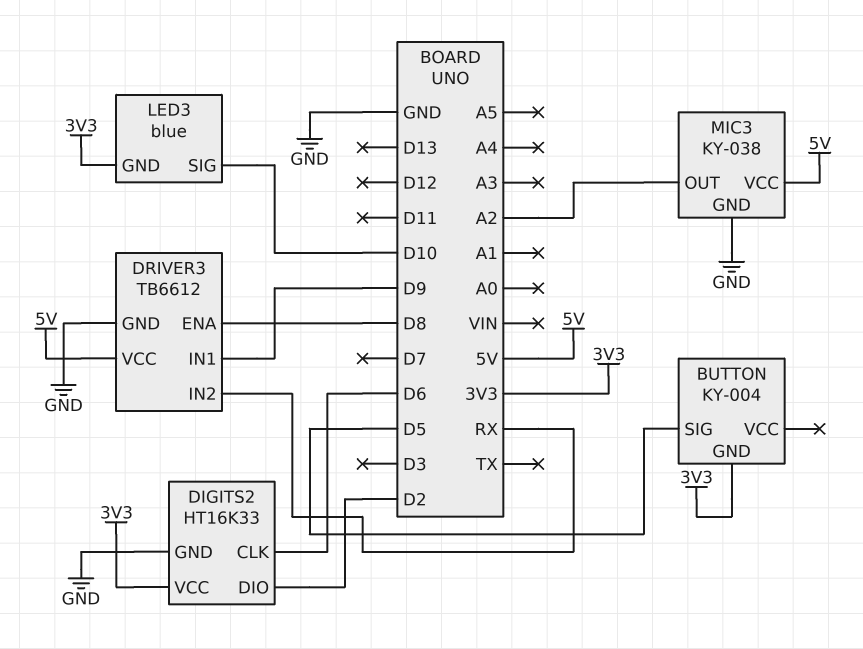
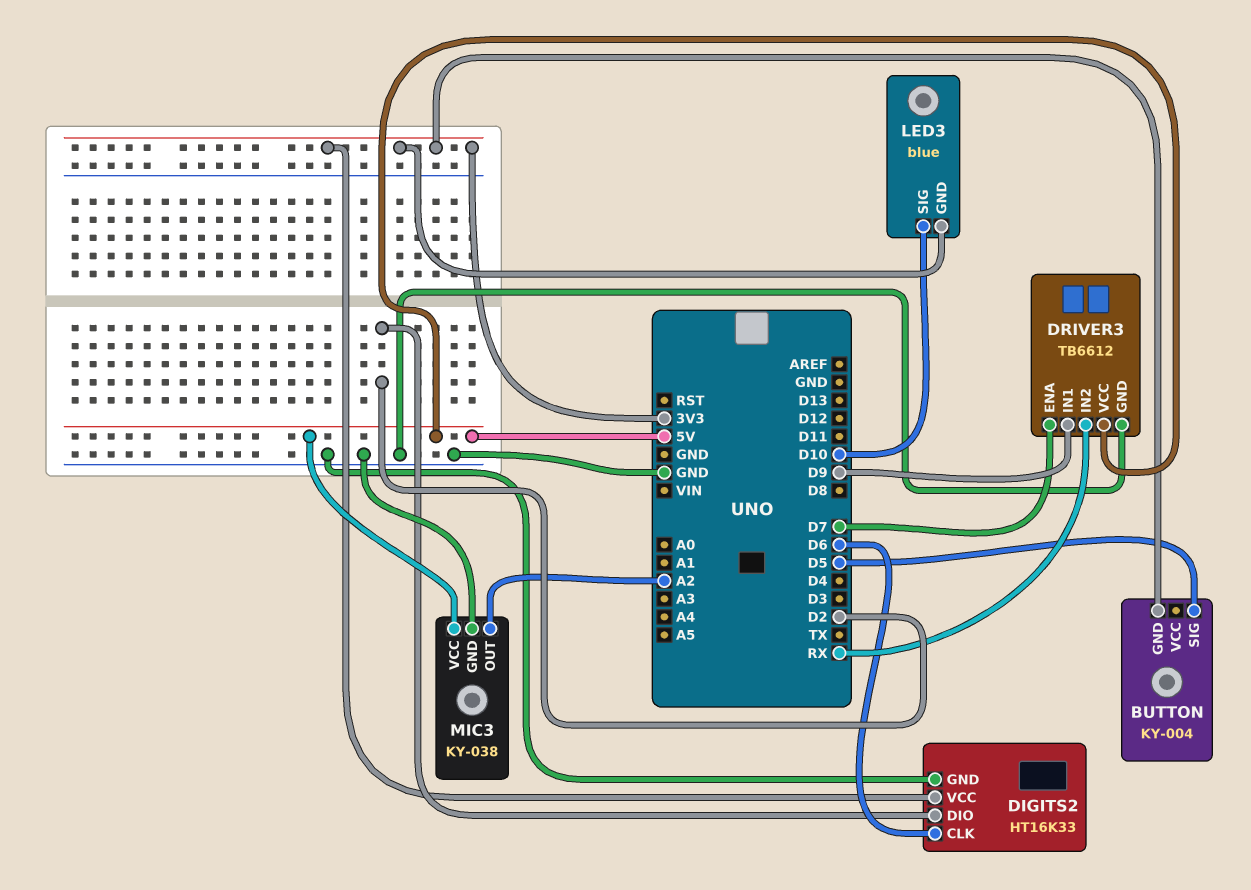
DRIVER3 pin ENA: D8 -> D7

